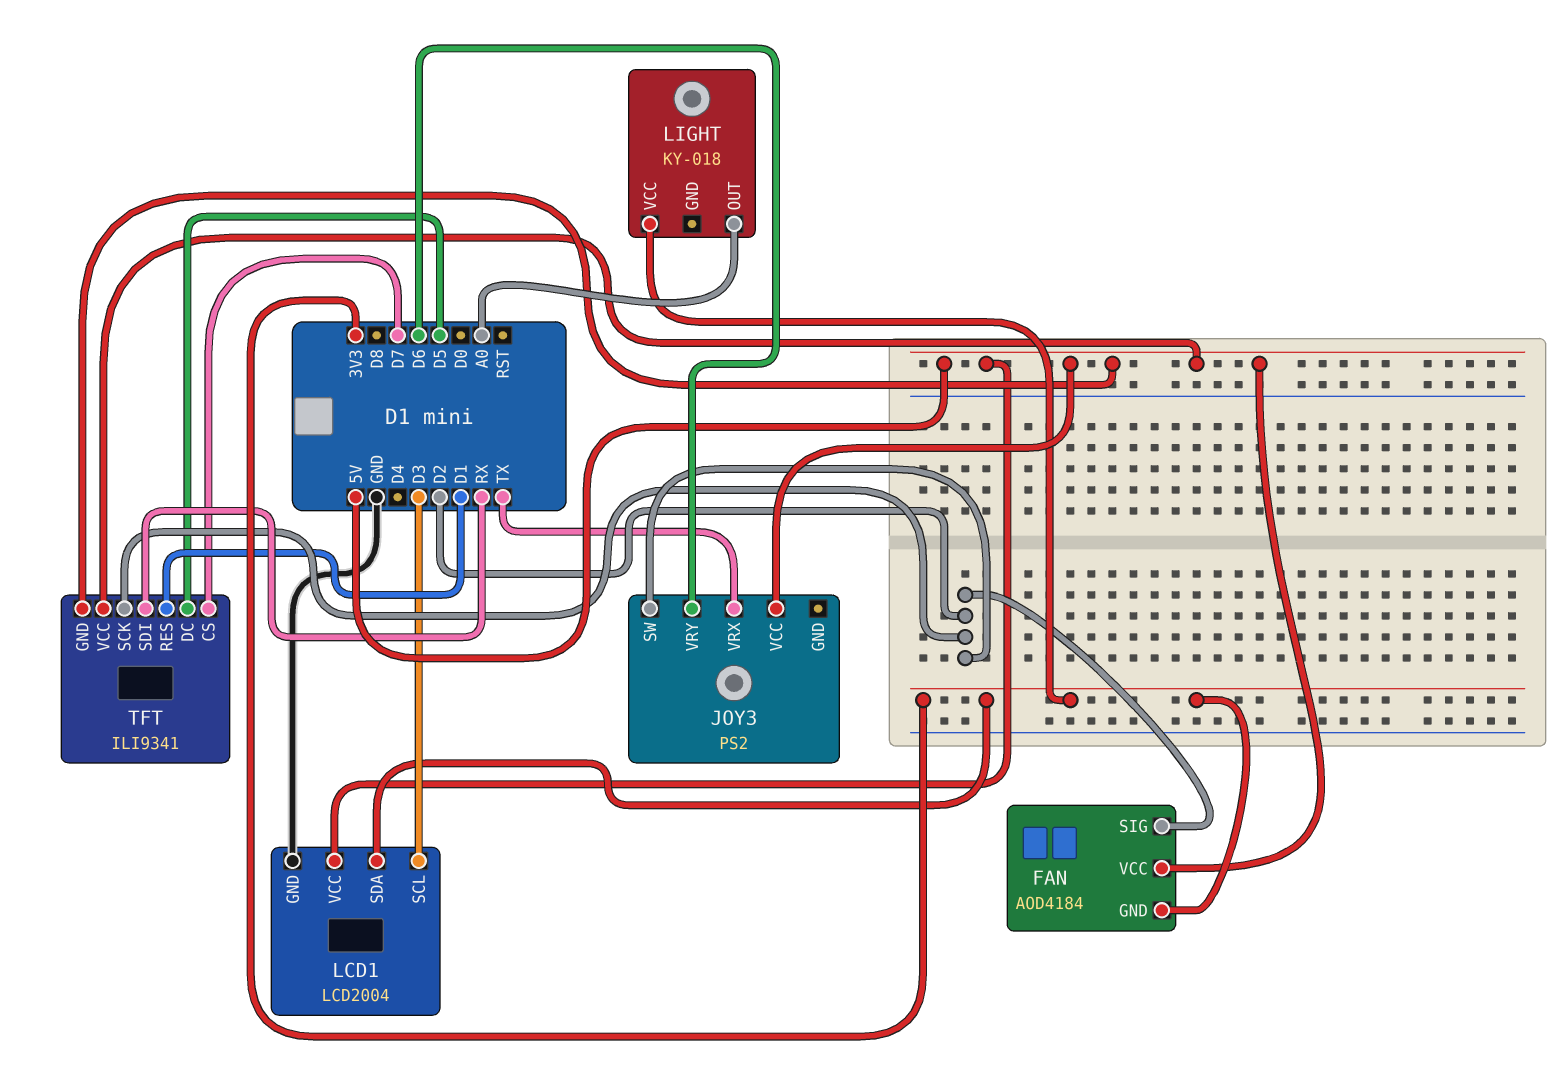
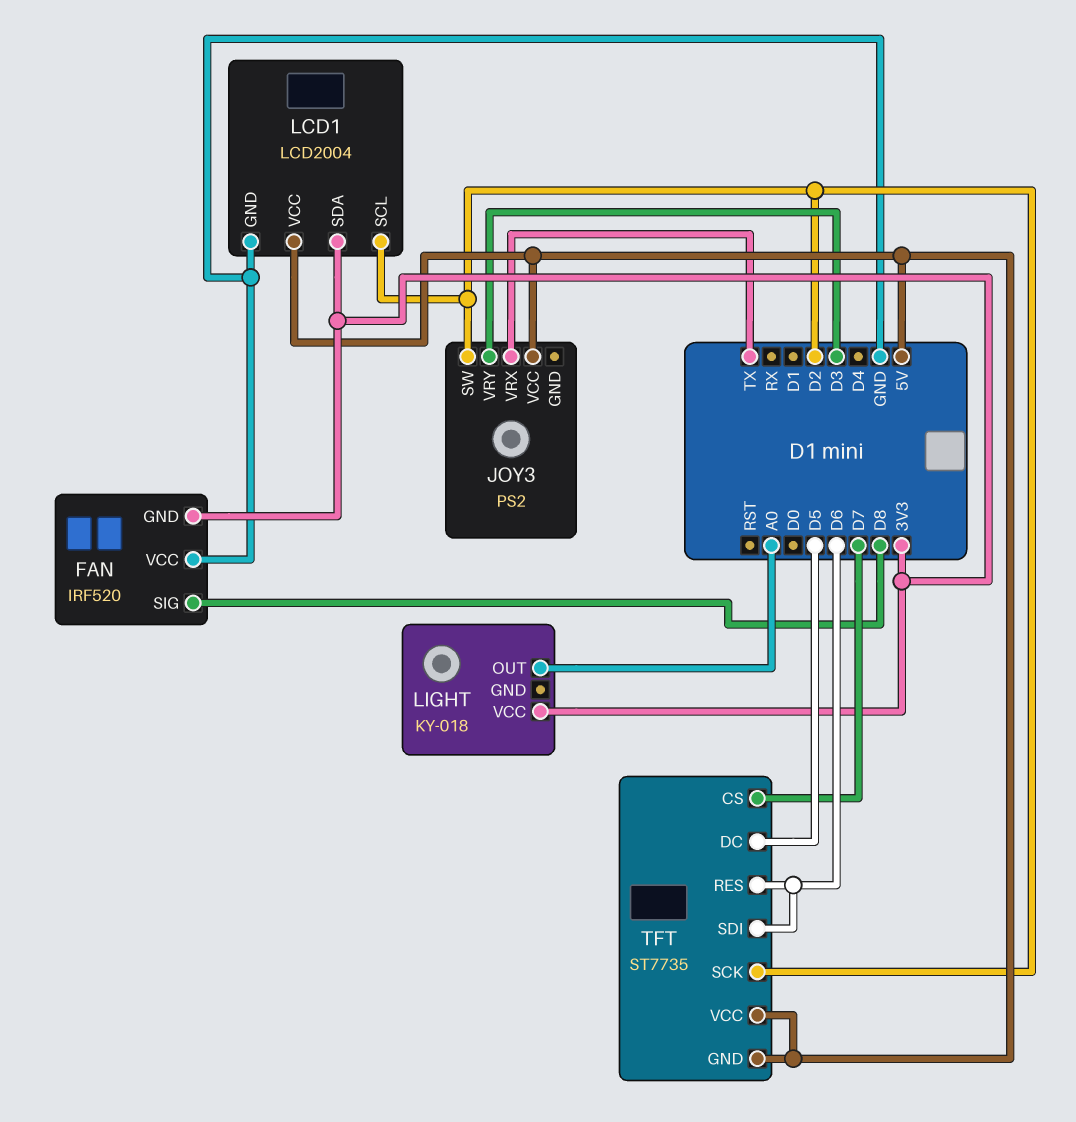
FAN: AOD4184 -> IRF520
FAN pin SIG: D2 -> D8
FAN pin VCC: 5V -> GND
JOY3 pin VRY: D6 -> D3
LCD1 pin SCL: D3 -> D2
TFT: ILI9341 -> ST7735
TFT pin RES: D1 -> D6
TFT pin SDI: RX -> D6

